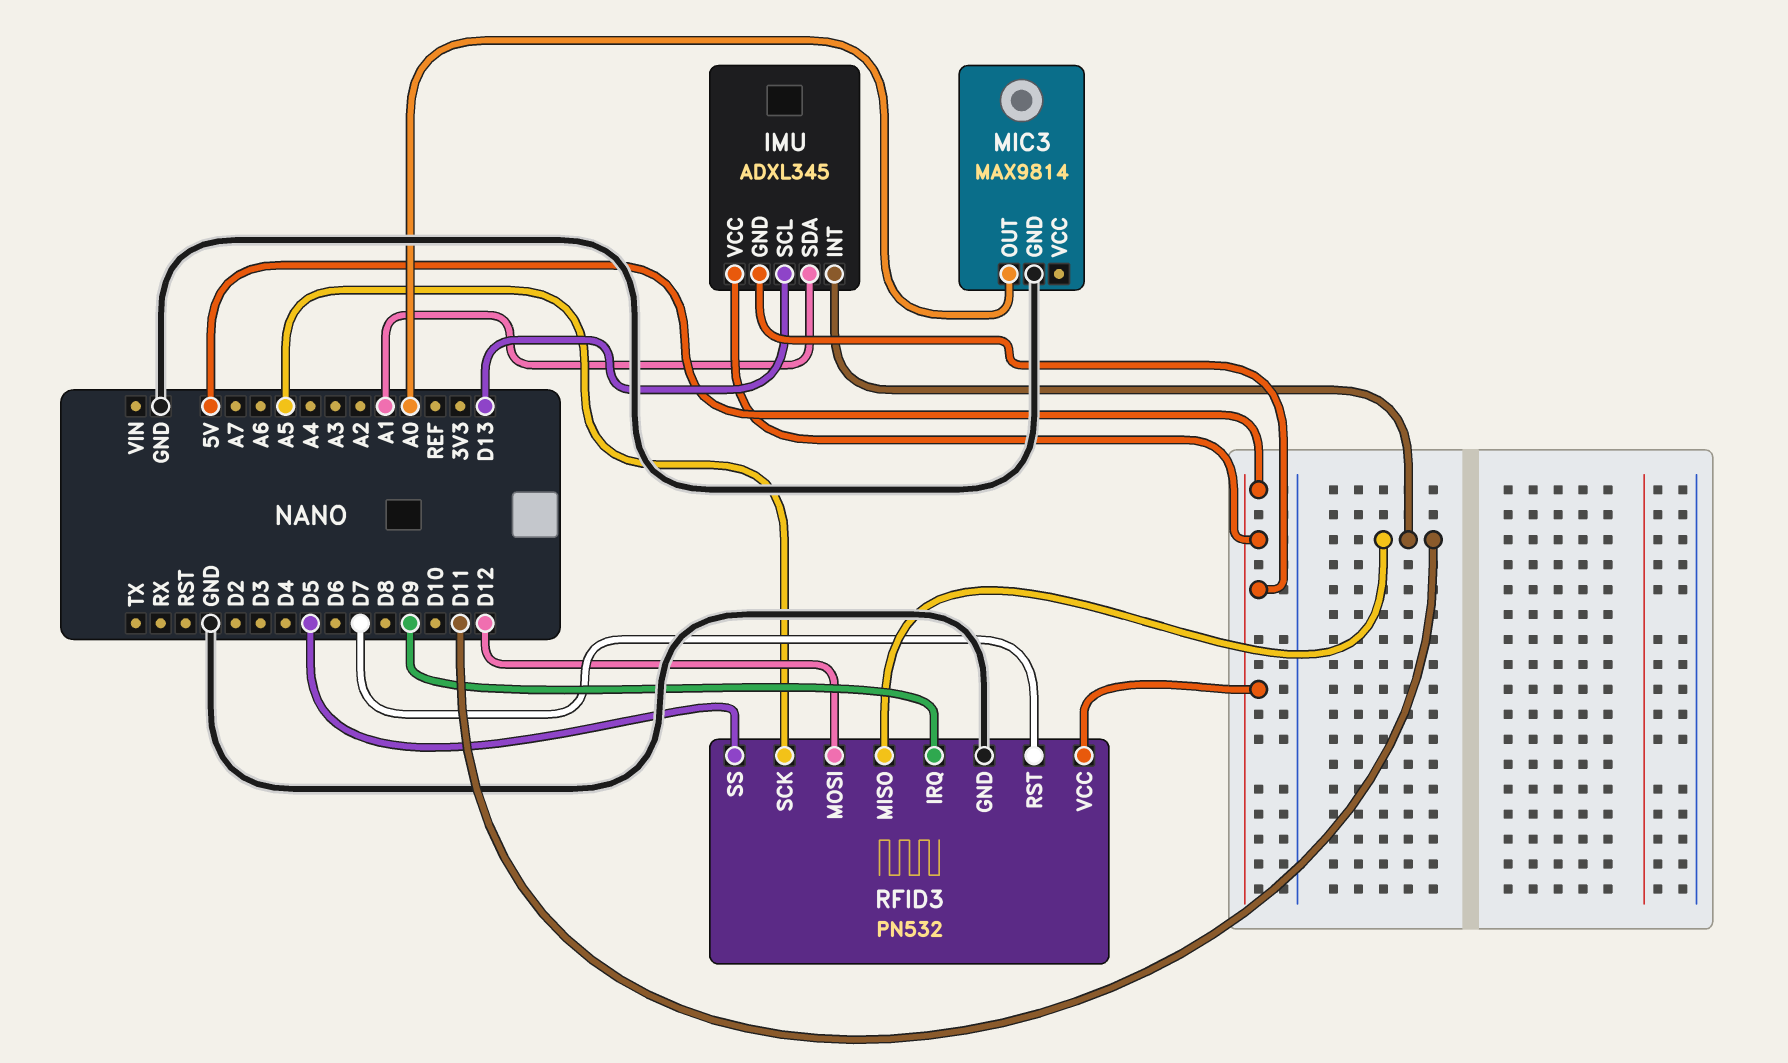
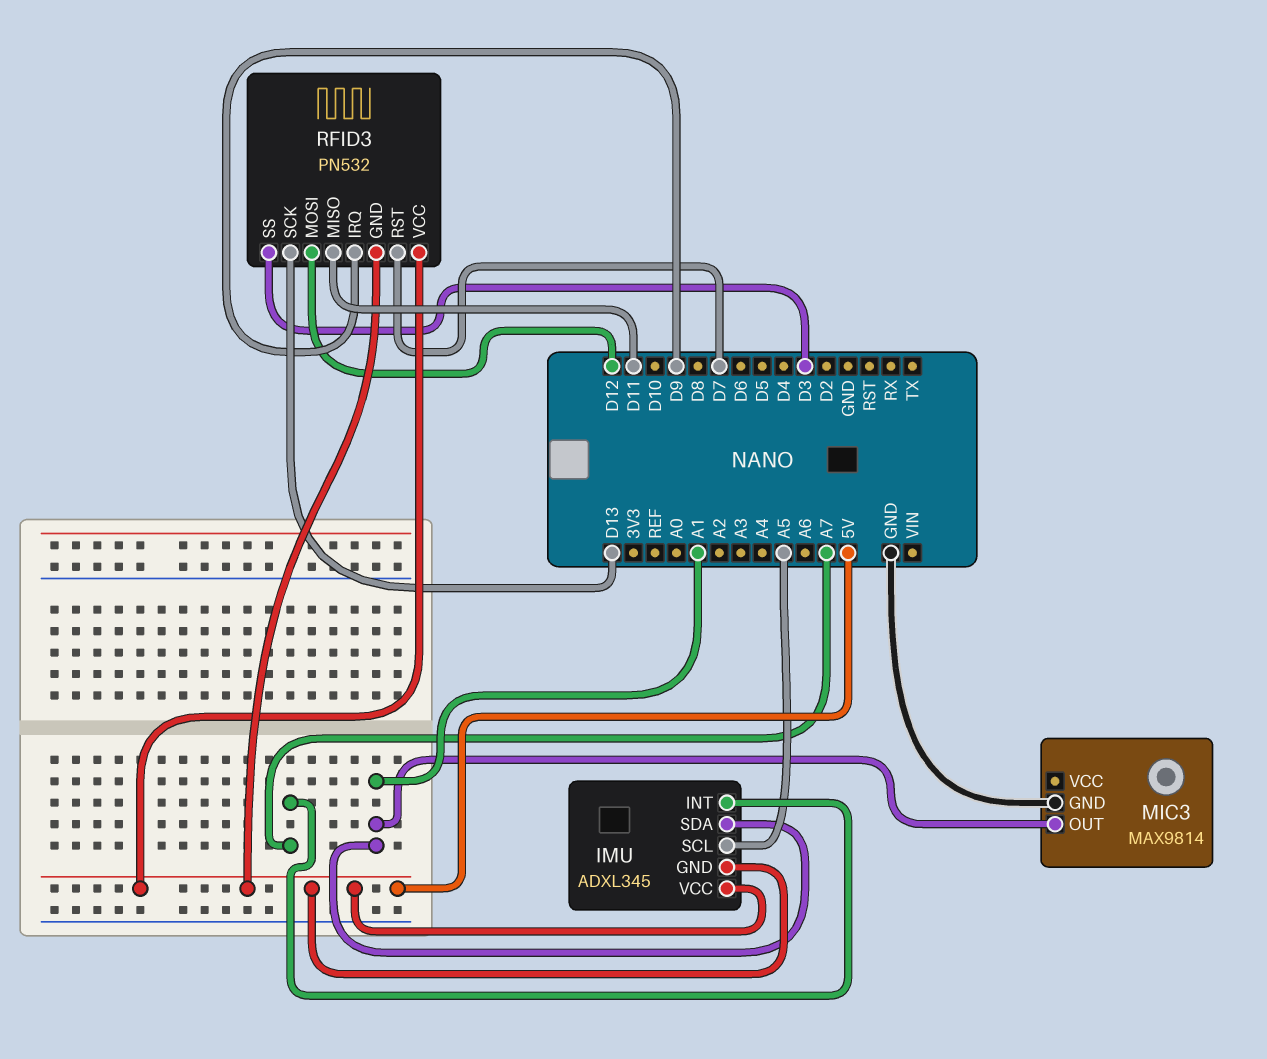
IMU pin INT: D11 -> A7
IMU pin SCL: D13 -> A5
MIC3 pin OUT: A0 -> A1
RFID3 pin GND: GND -> 5V
RFID3 pin SCK: A5 -> D13
RFID3 pin SS: D5 -> D3

